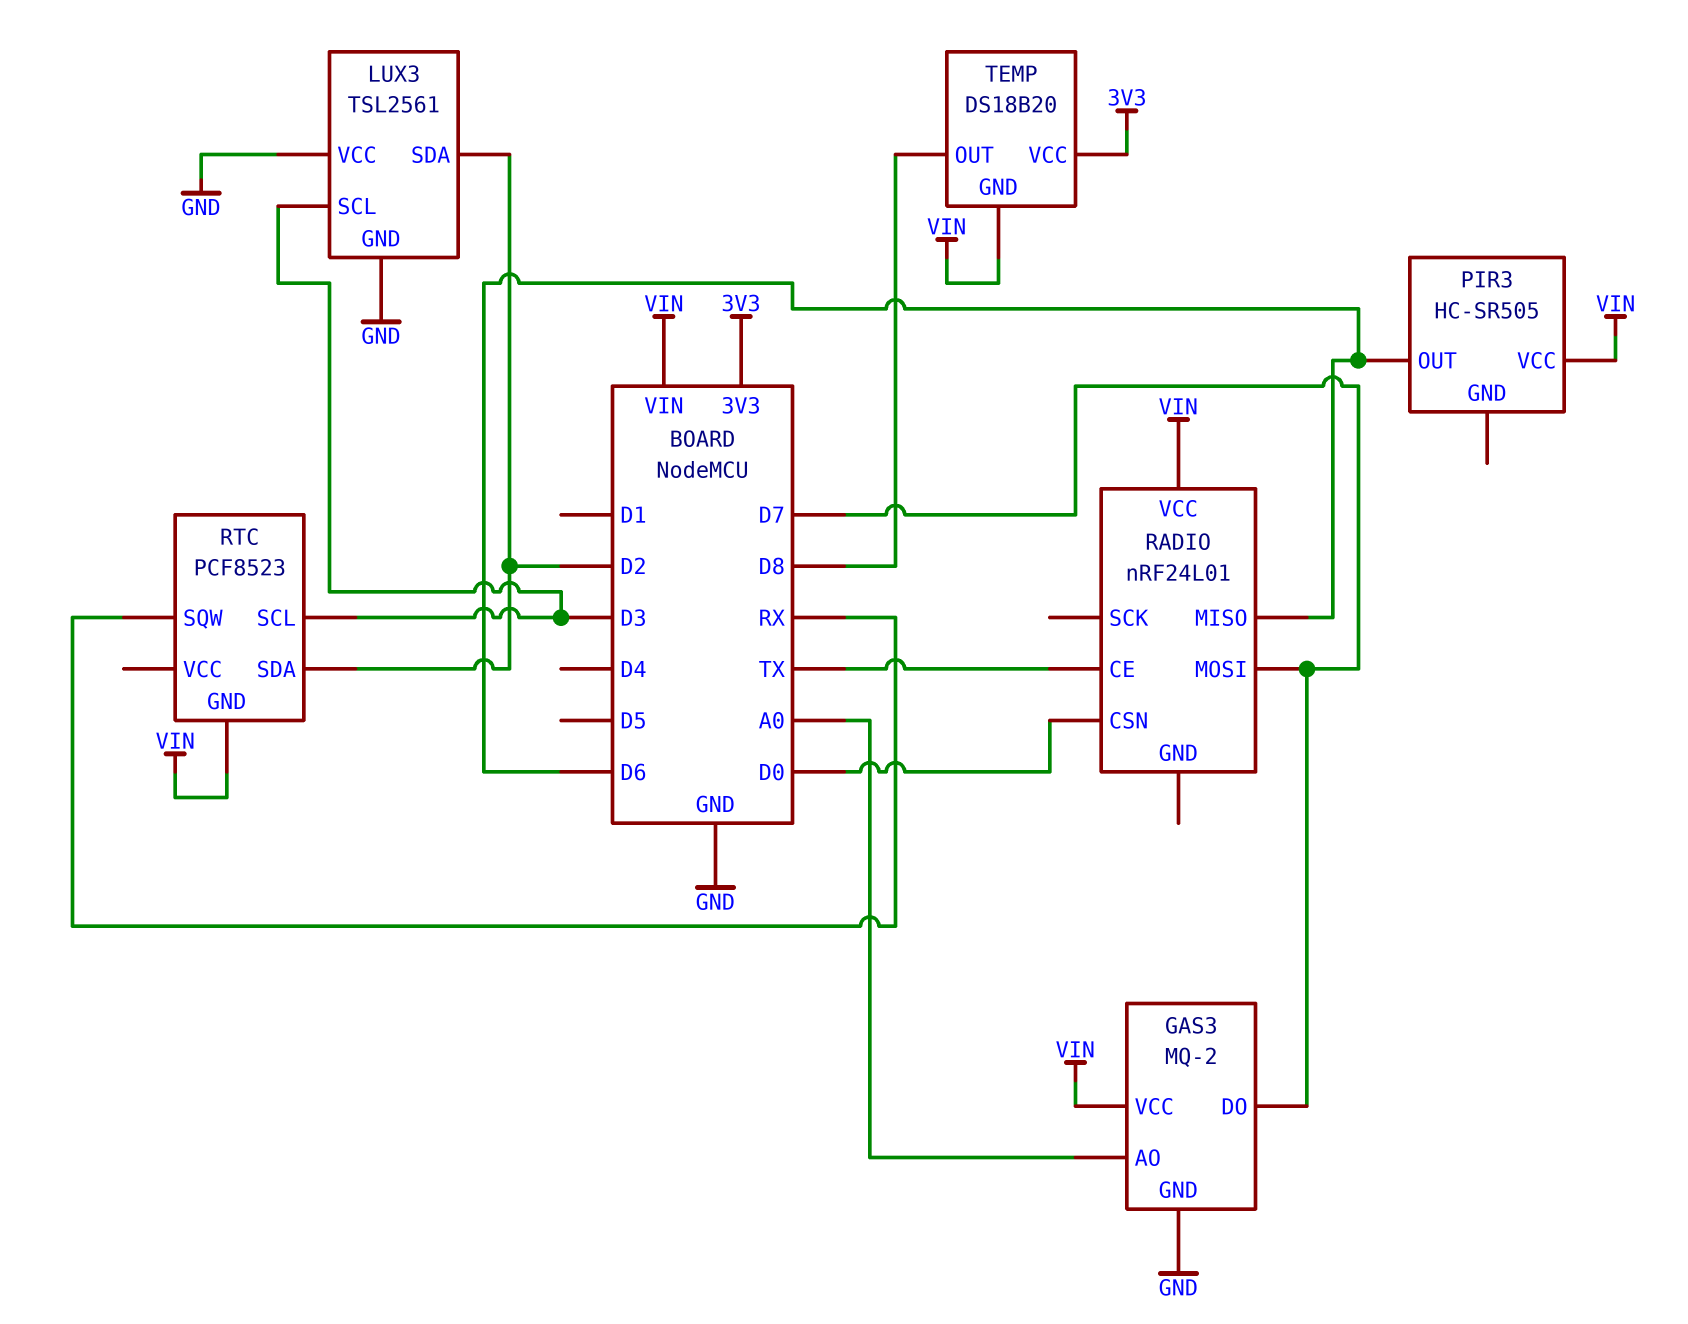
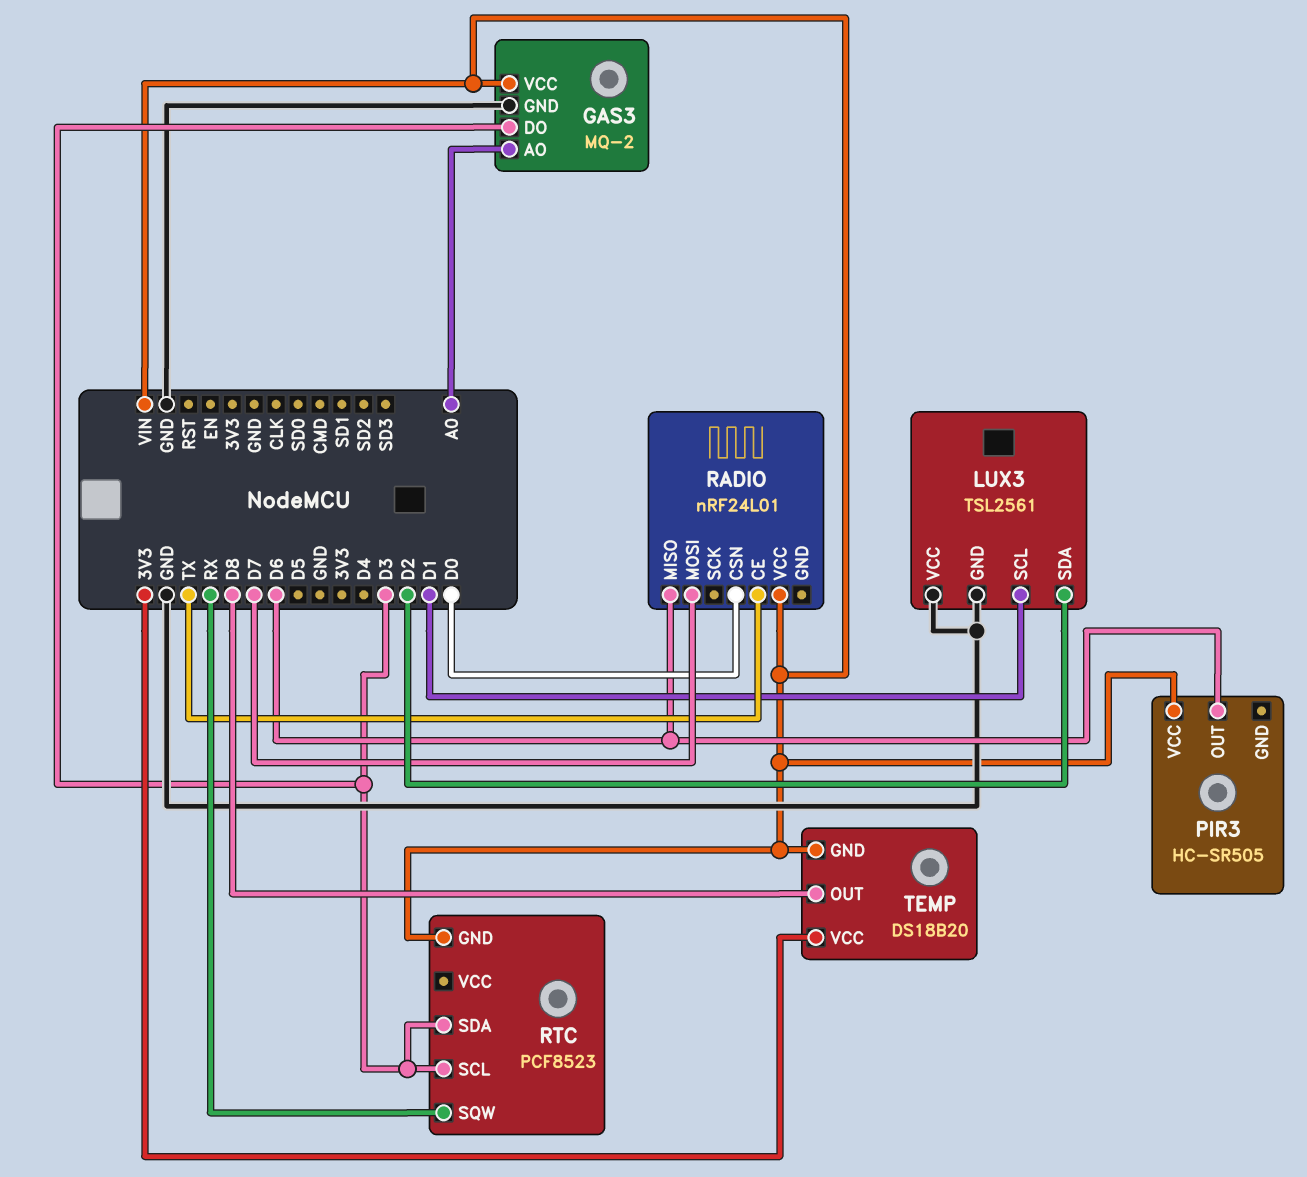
GAS3 pin DO: D7 -> D3
LUX3 pin SCL: D3 -> D1
RTC pin SDA: D2 -> D3

